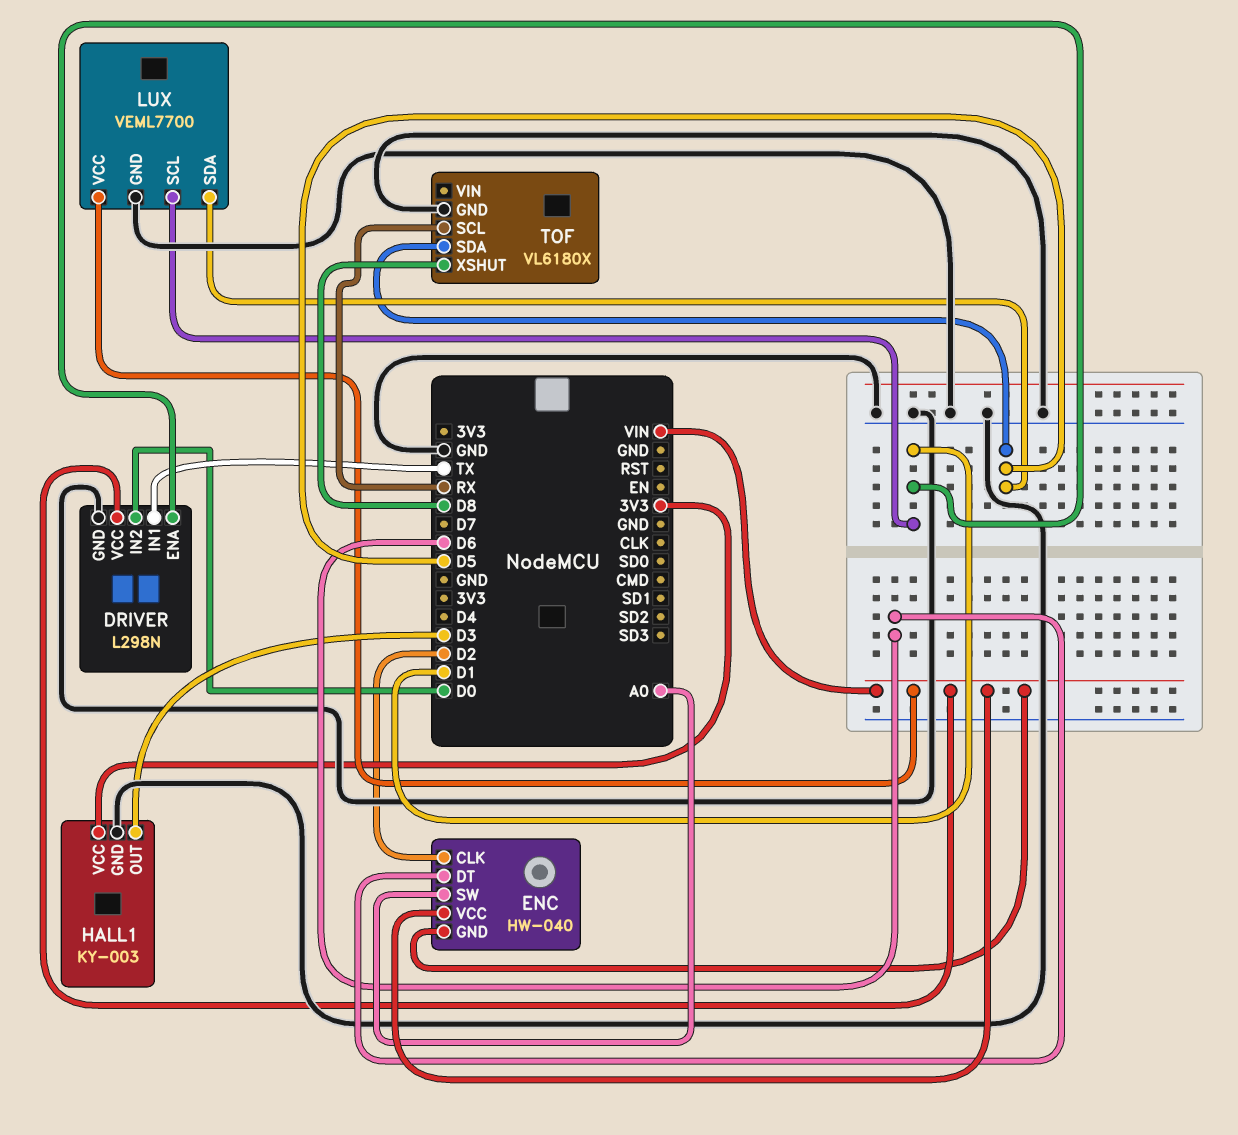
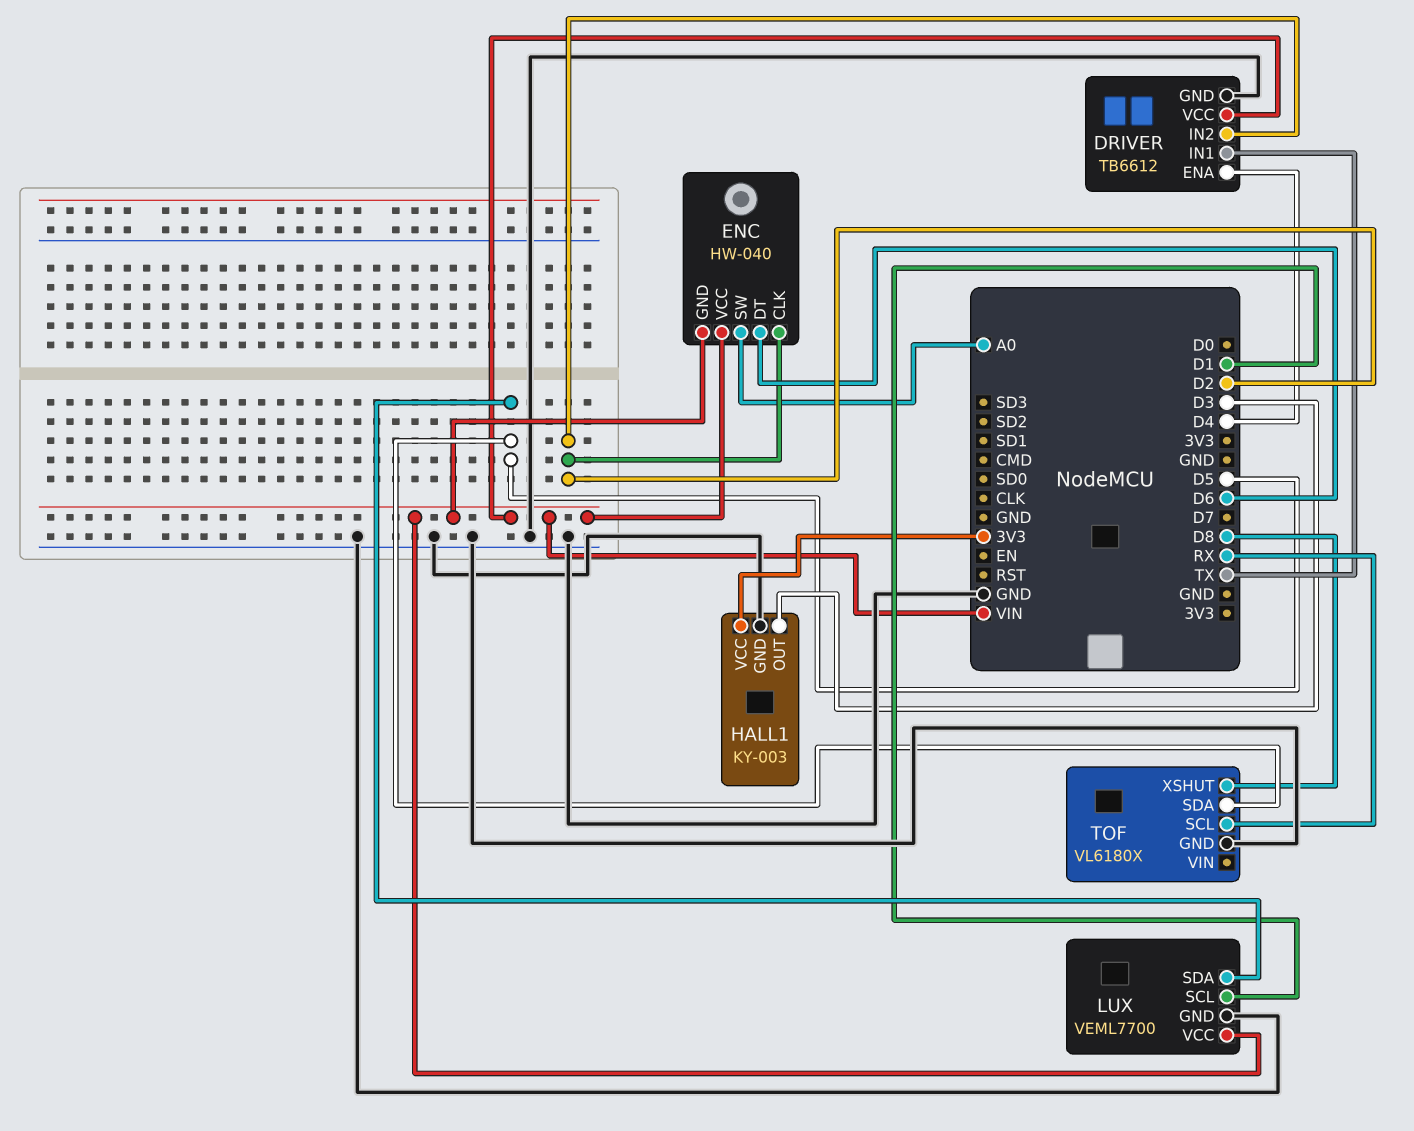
DRIVER: L298N -> TB6612
DRIVER pin ENA: D1 -> D4
DRIVER pin IN2: D0 -> D2

